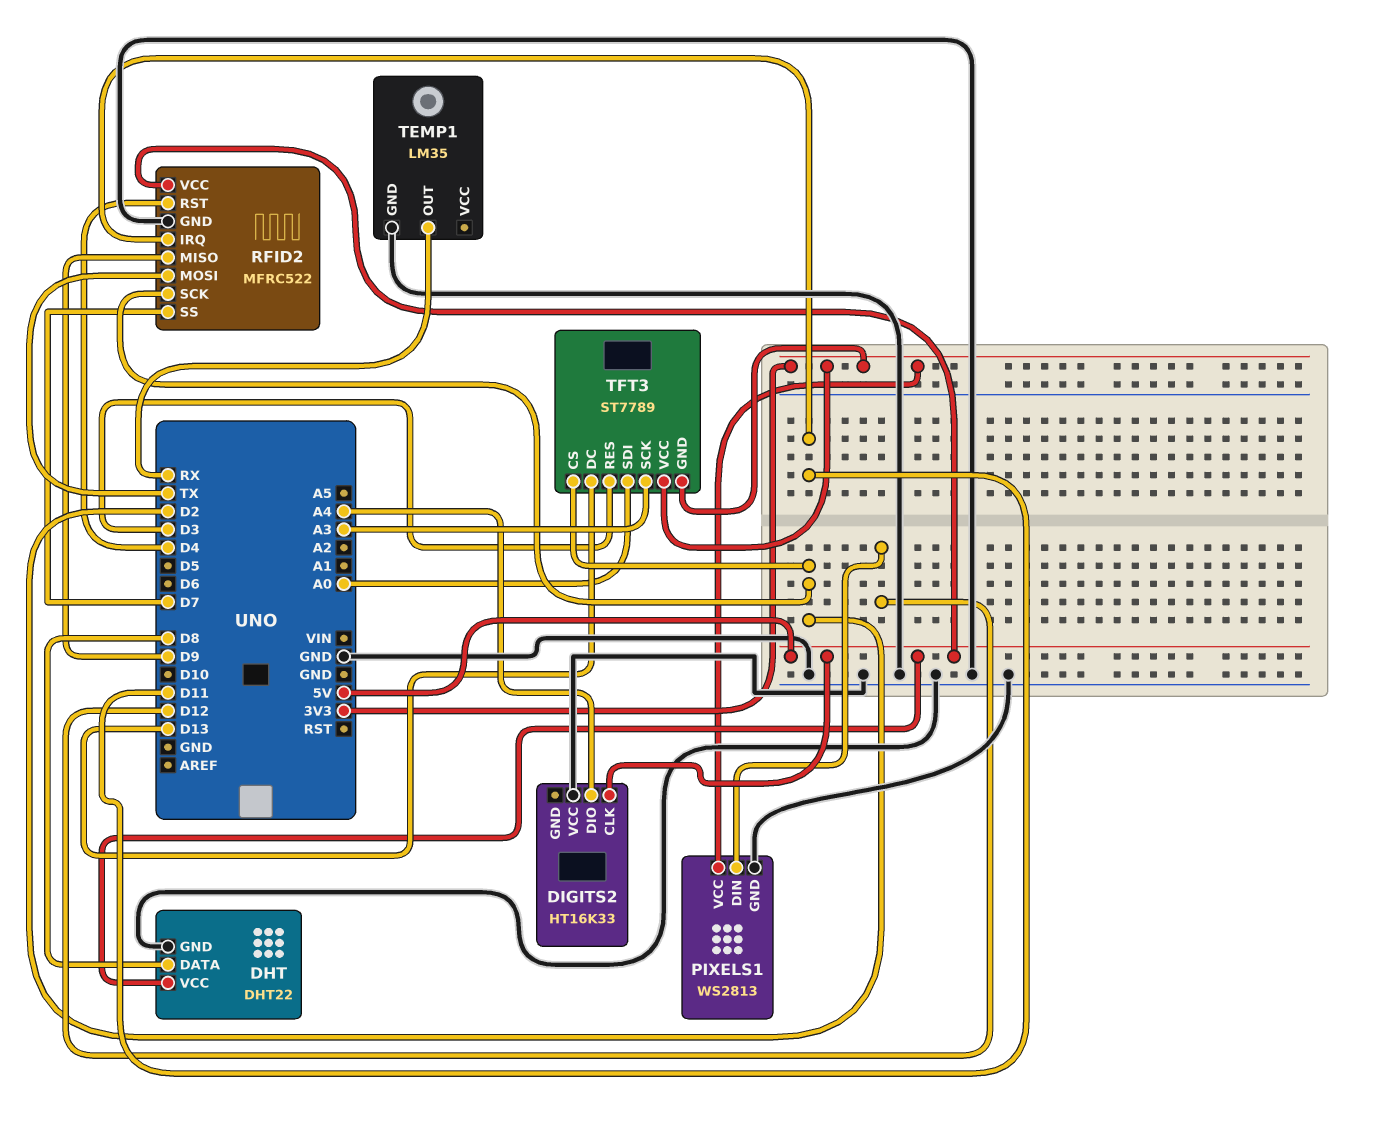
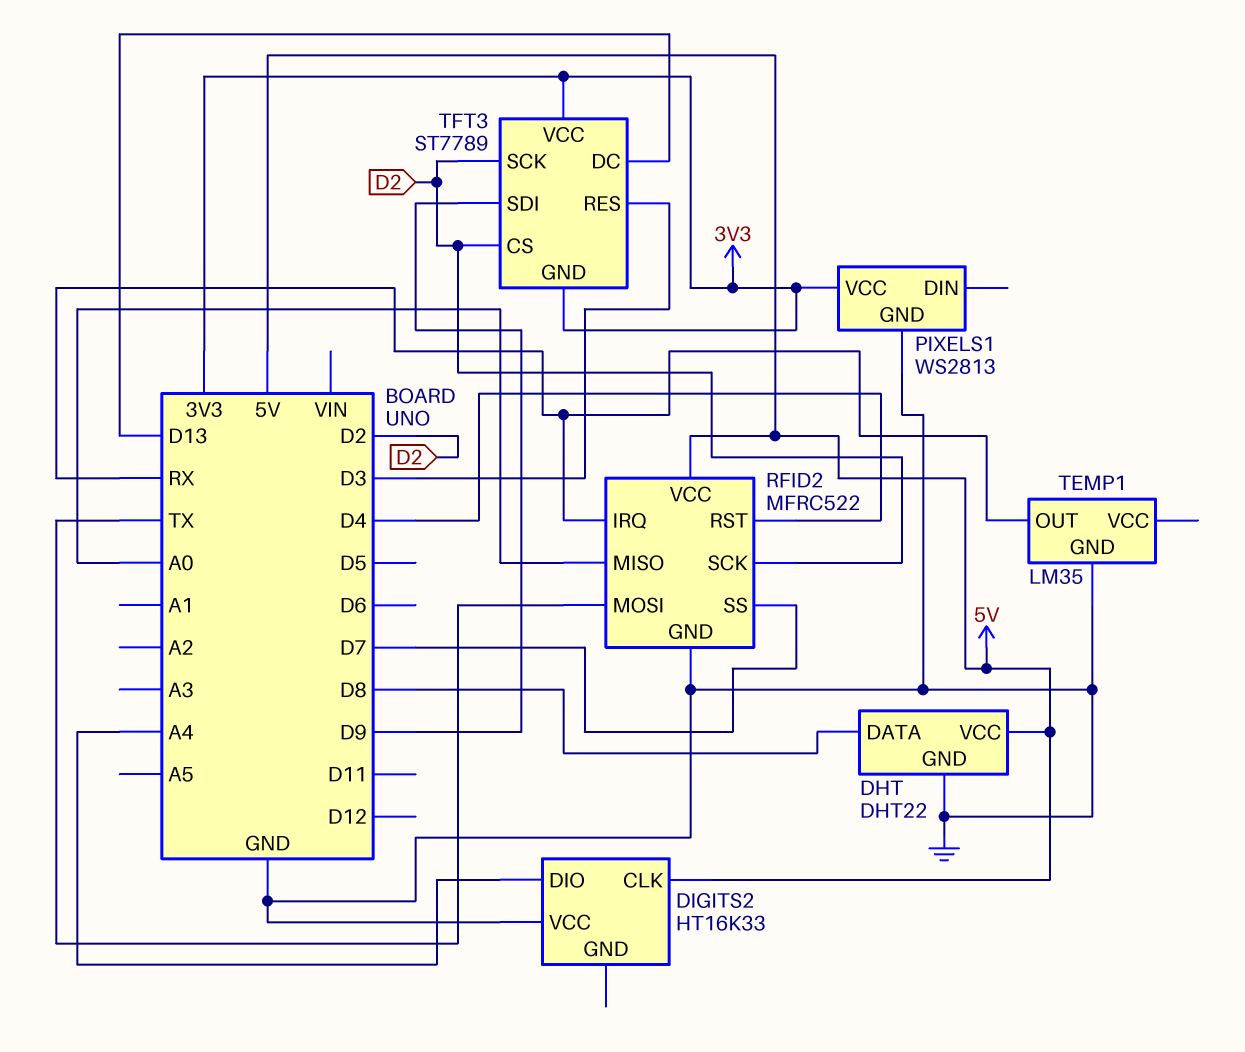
PIXELS1 pin DIN: D12 -> none
RFID2 pin IRQ: D11 -> RX
RFID2 pin MISO: D9 -> A0
TFT3 pin SCK: A3 -> D2
TFT3 pin SDI: A0 -> D9

